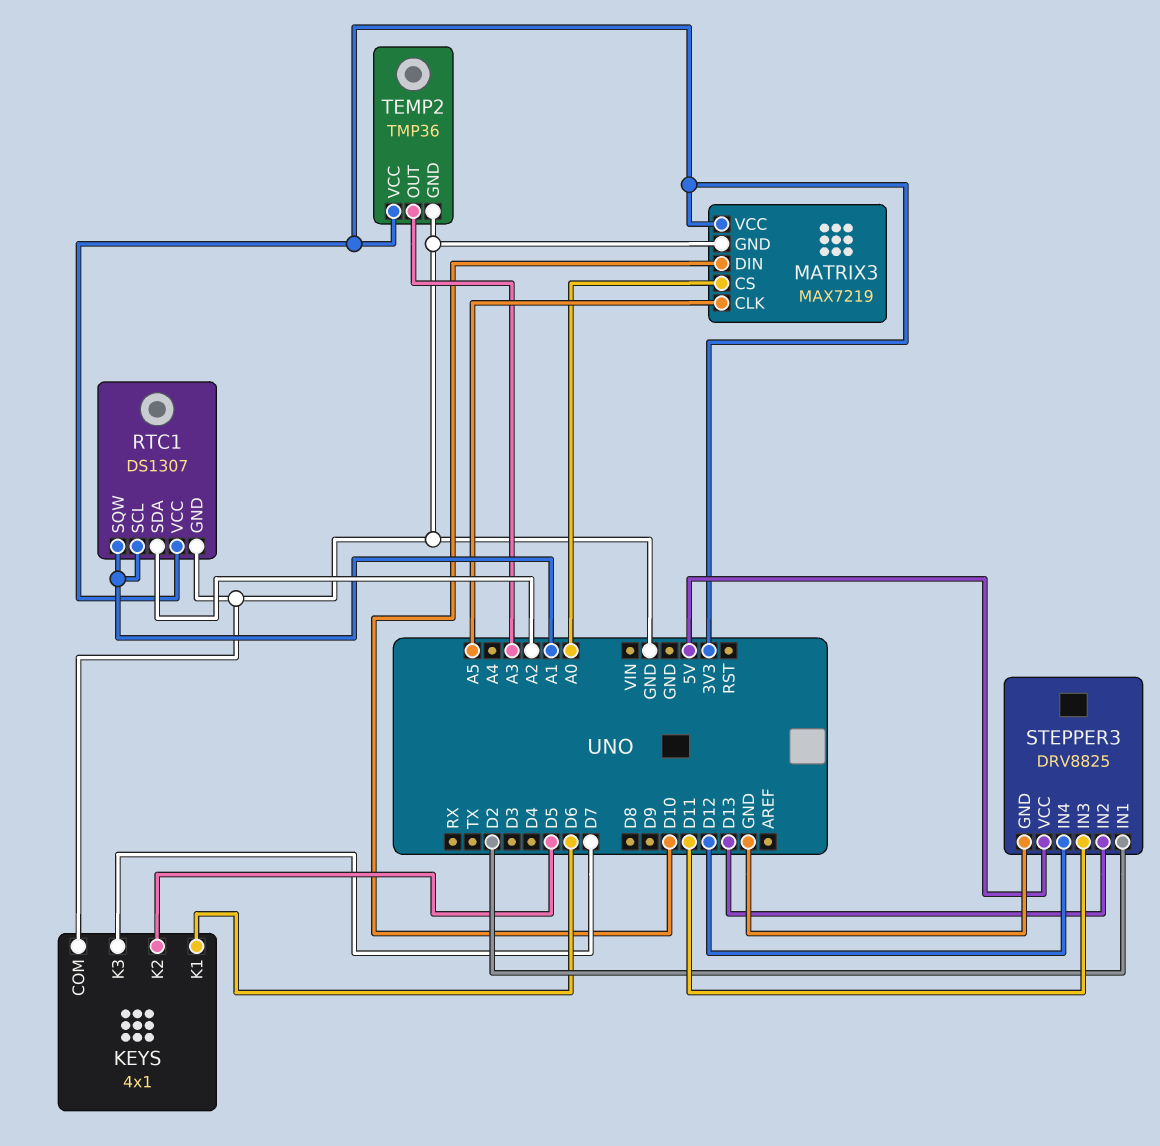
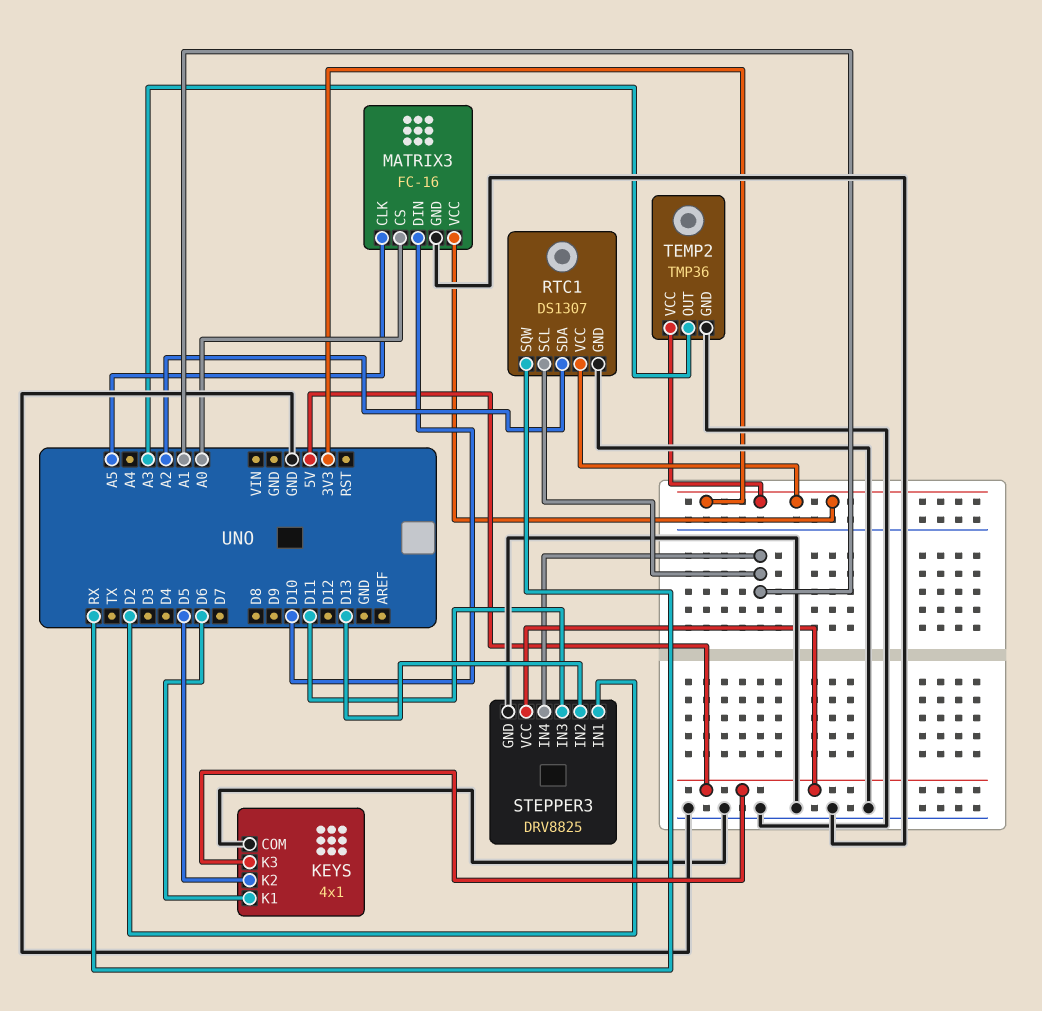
KEYS pin K3: D7 -> 5V
MATRIX3: MAX7219 -> FC-16
RTC1 pin SQW: A1 -> RX
STEPPER3 pin IN4: D12 -> A1

